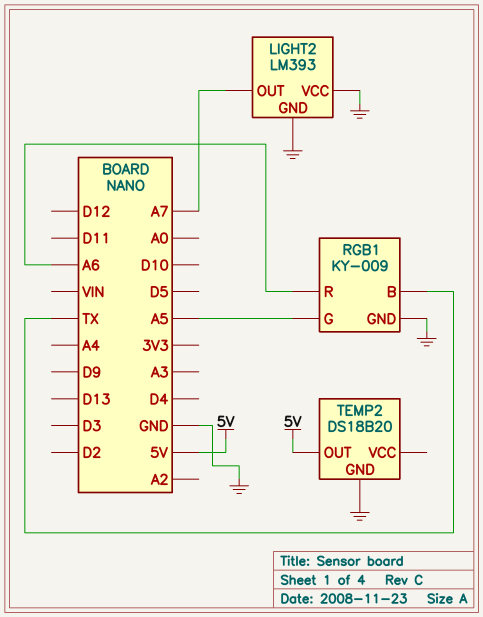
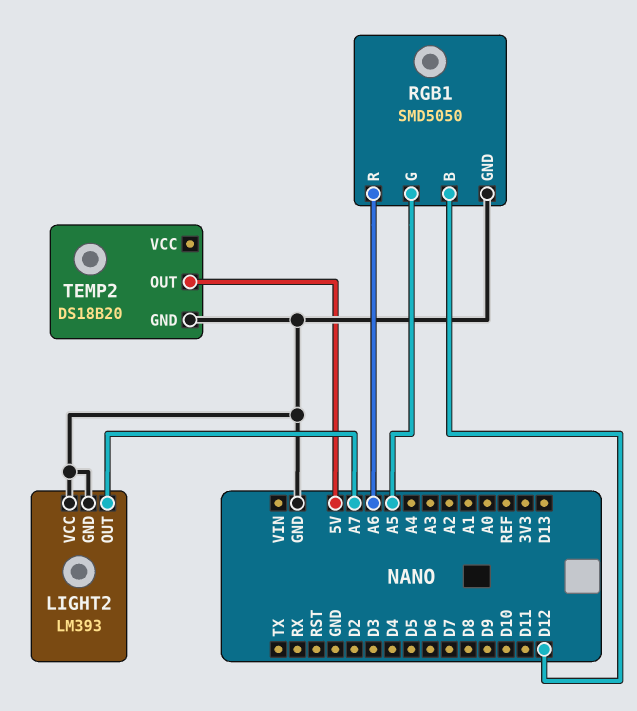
RGB1: KY-009 -> SMD5050
RGB1 pin B: TX -> D12

